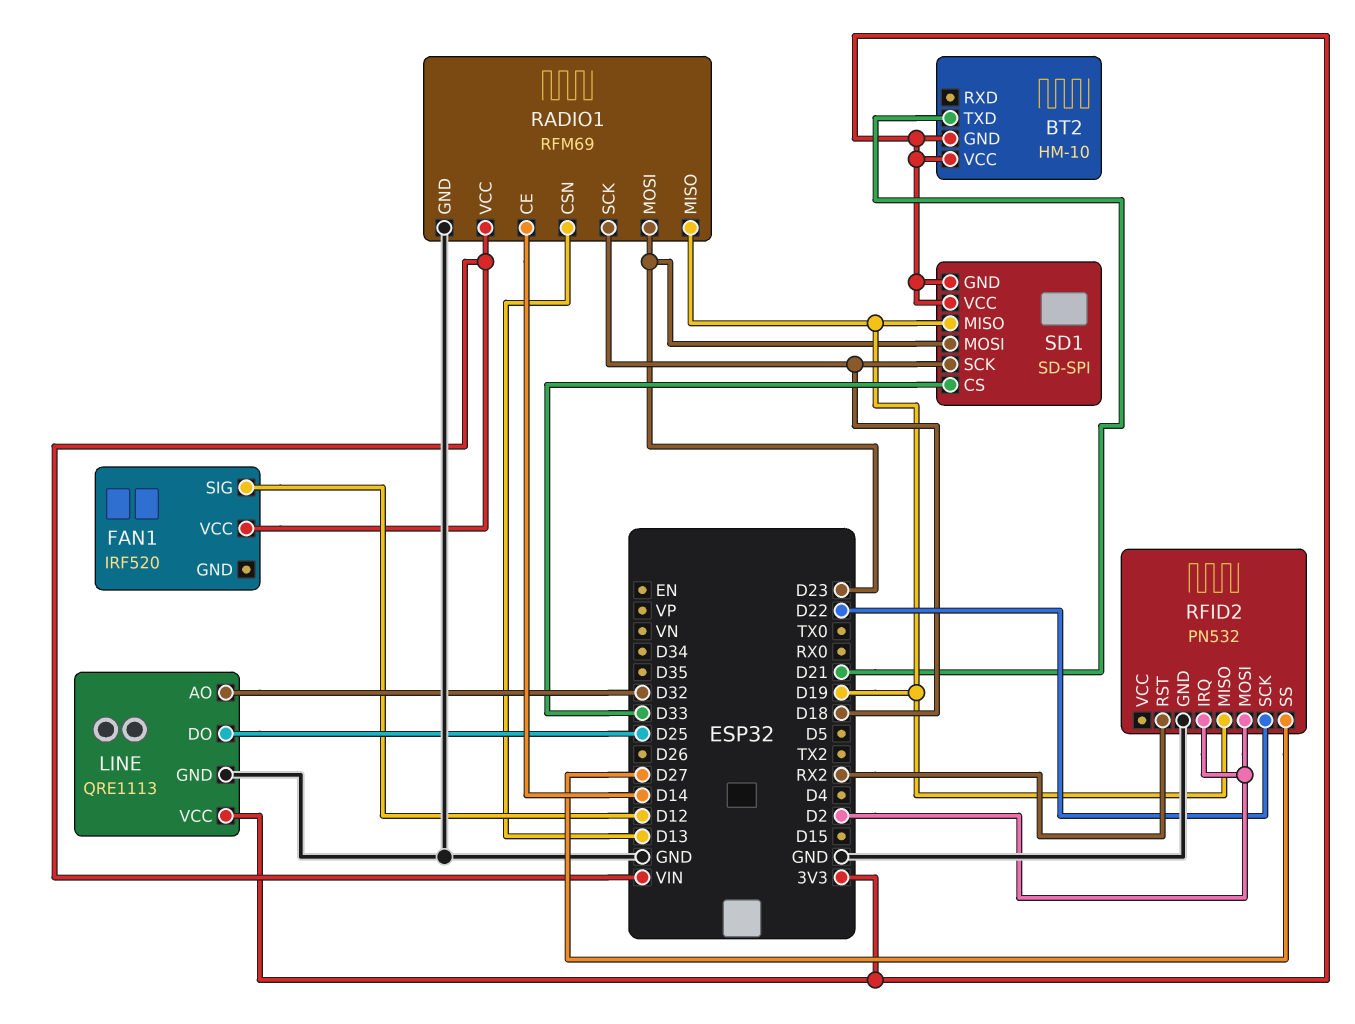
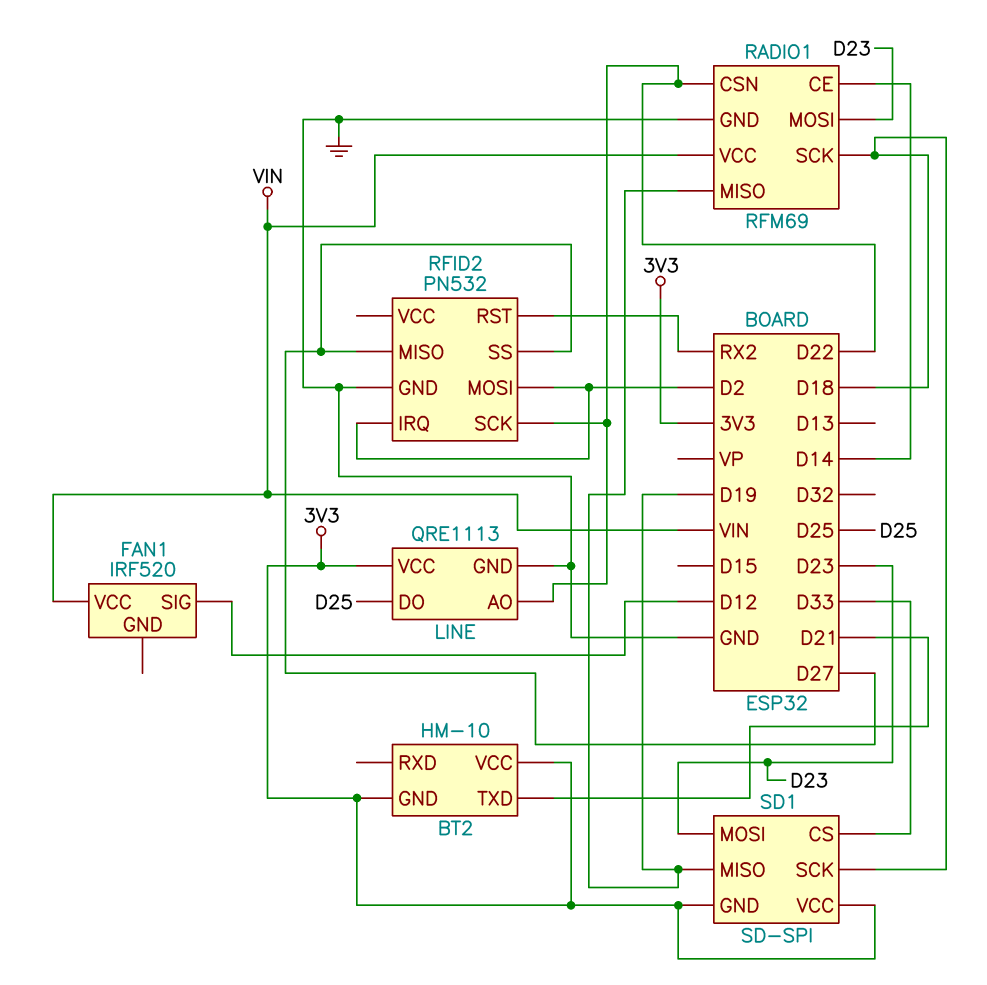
LINE pin AO: D32 -> D22
RADIO1 pin CSN: D13 -> D22
RFID2 pin MISO: D19 -> D27

